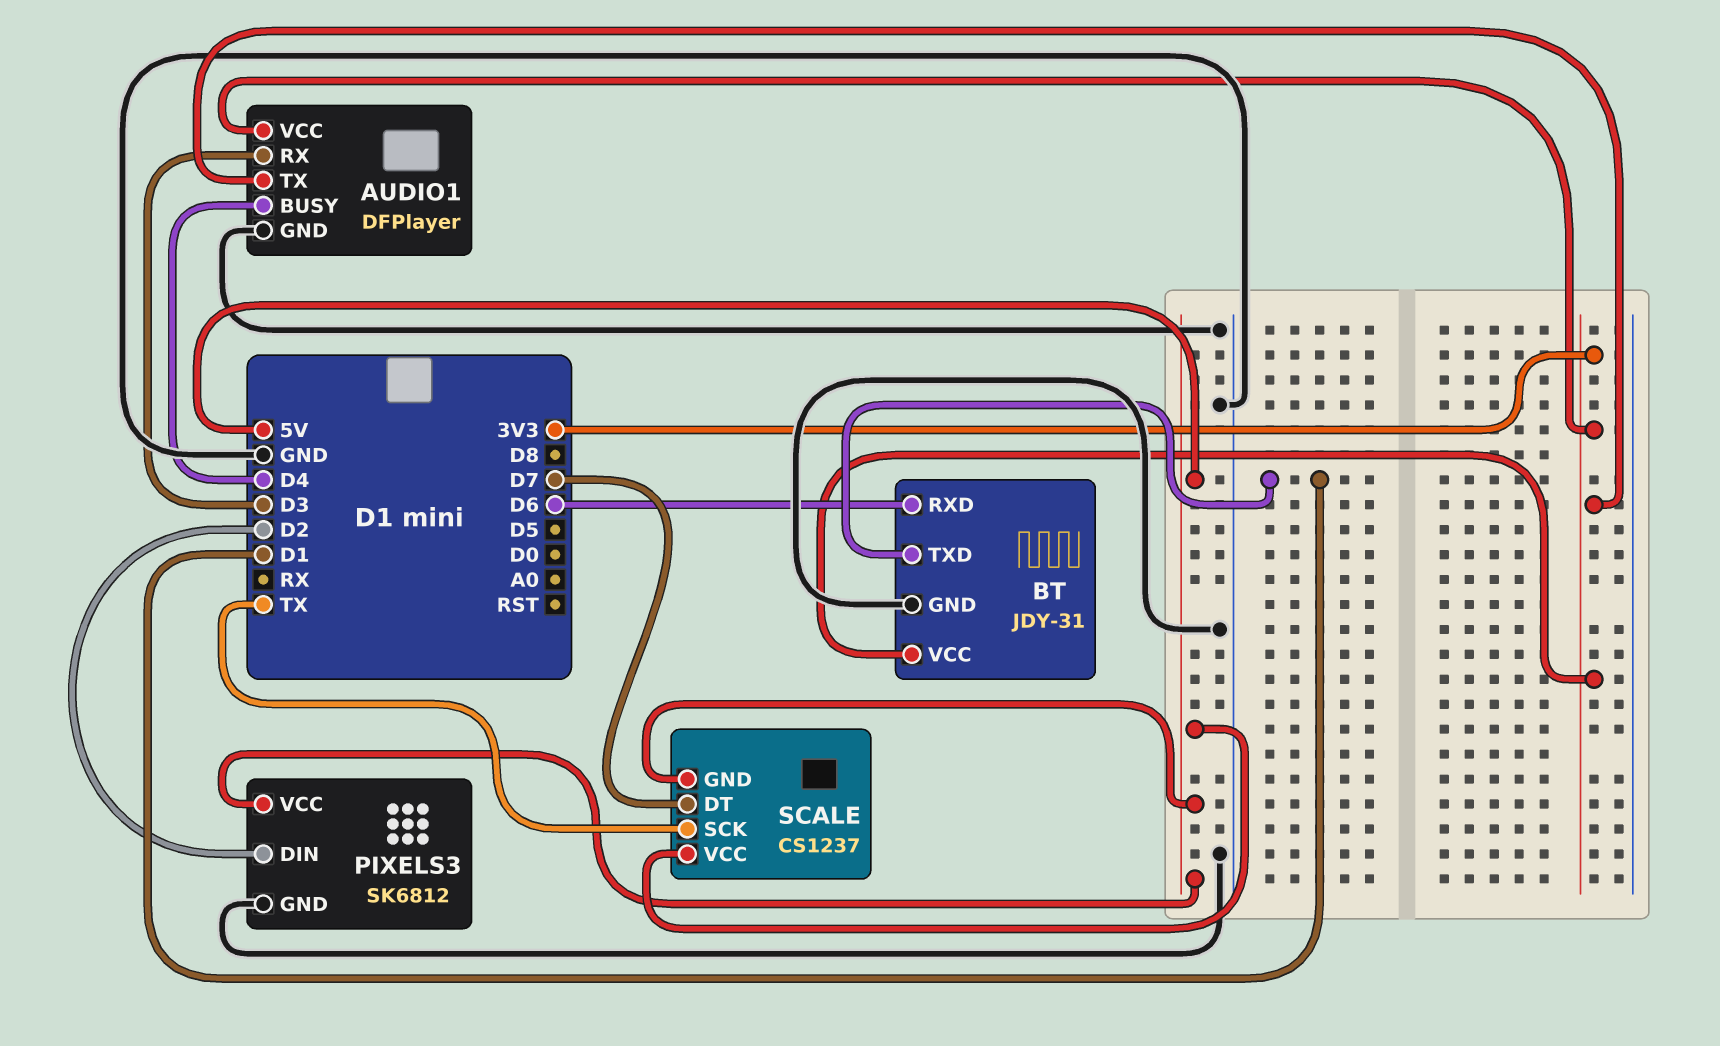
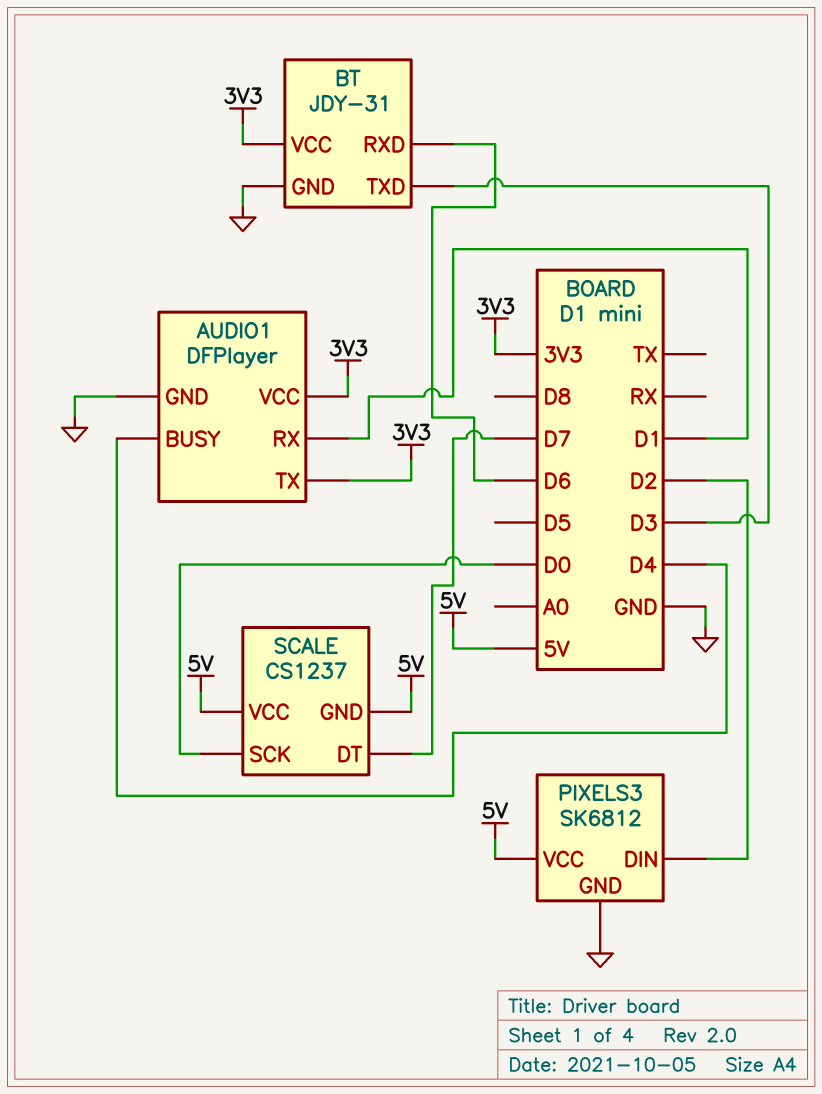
AUDIO1 pin RX: D3 -> D1
BT pin TXD: D1 -> D3
SCALE pin SCK: TX -> D0

